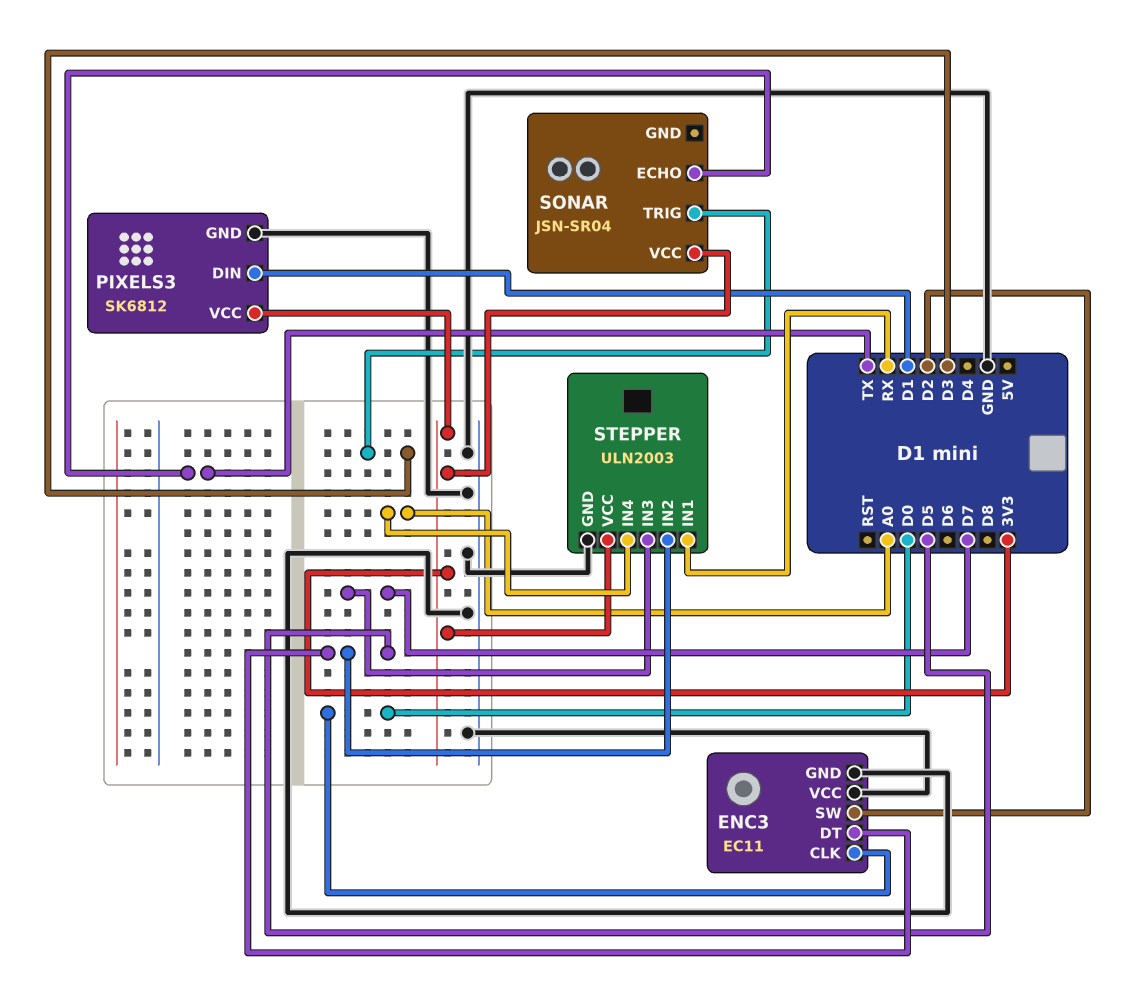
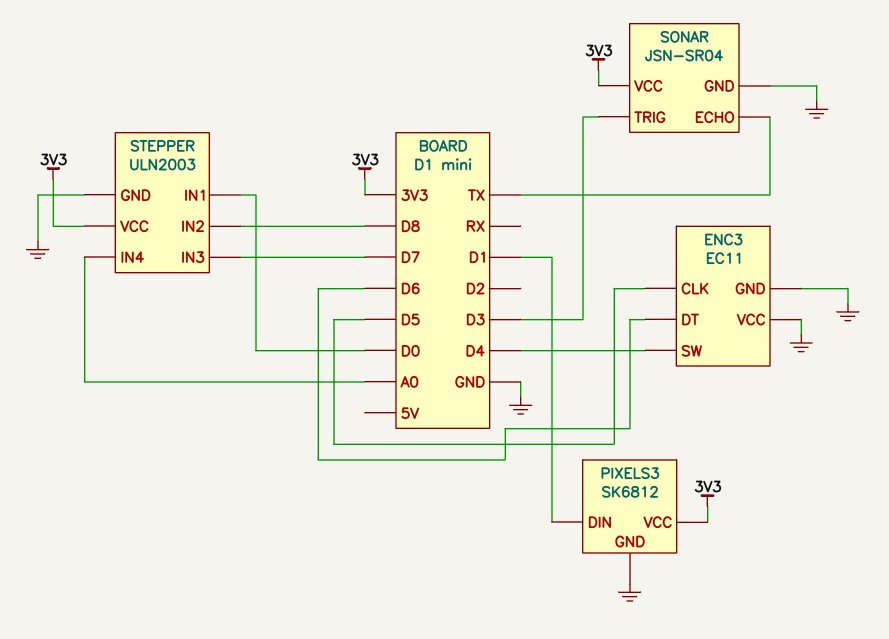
ENC3 pin CLK: D0 -> D5
ENC3 pin DT: D5 -> D6
ENC3 pin SW: D2 -> D4
SONAR pin GND: none -> GND
STEPPER pin IN1: RX -> D0
STEPPER pin IN2: D5 -> D8

